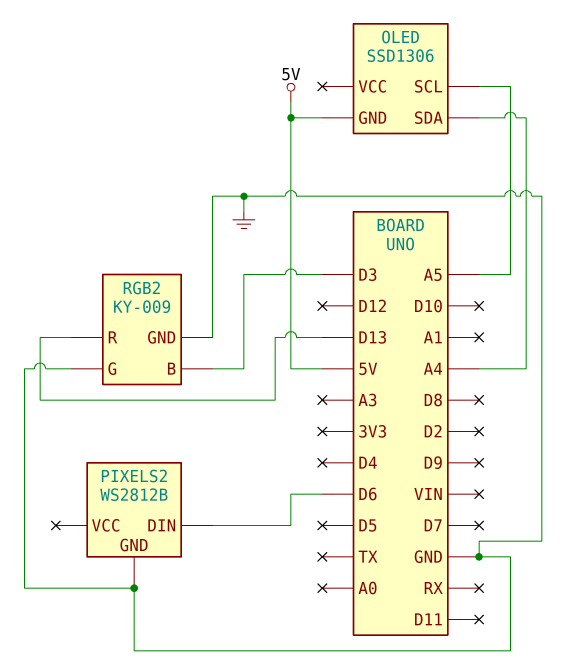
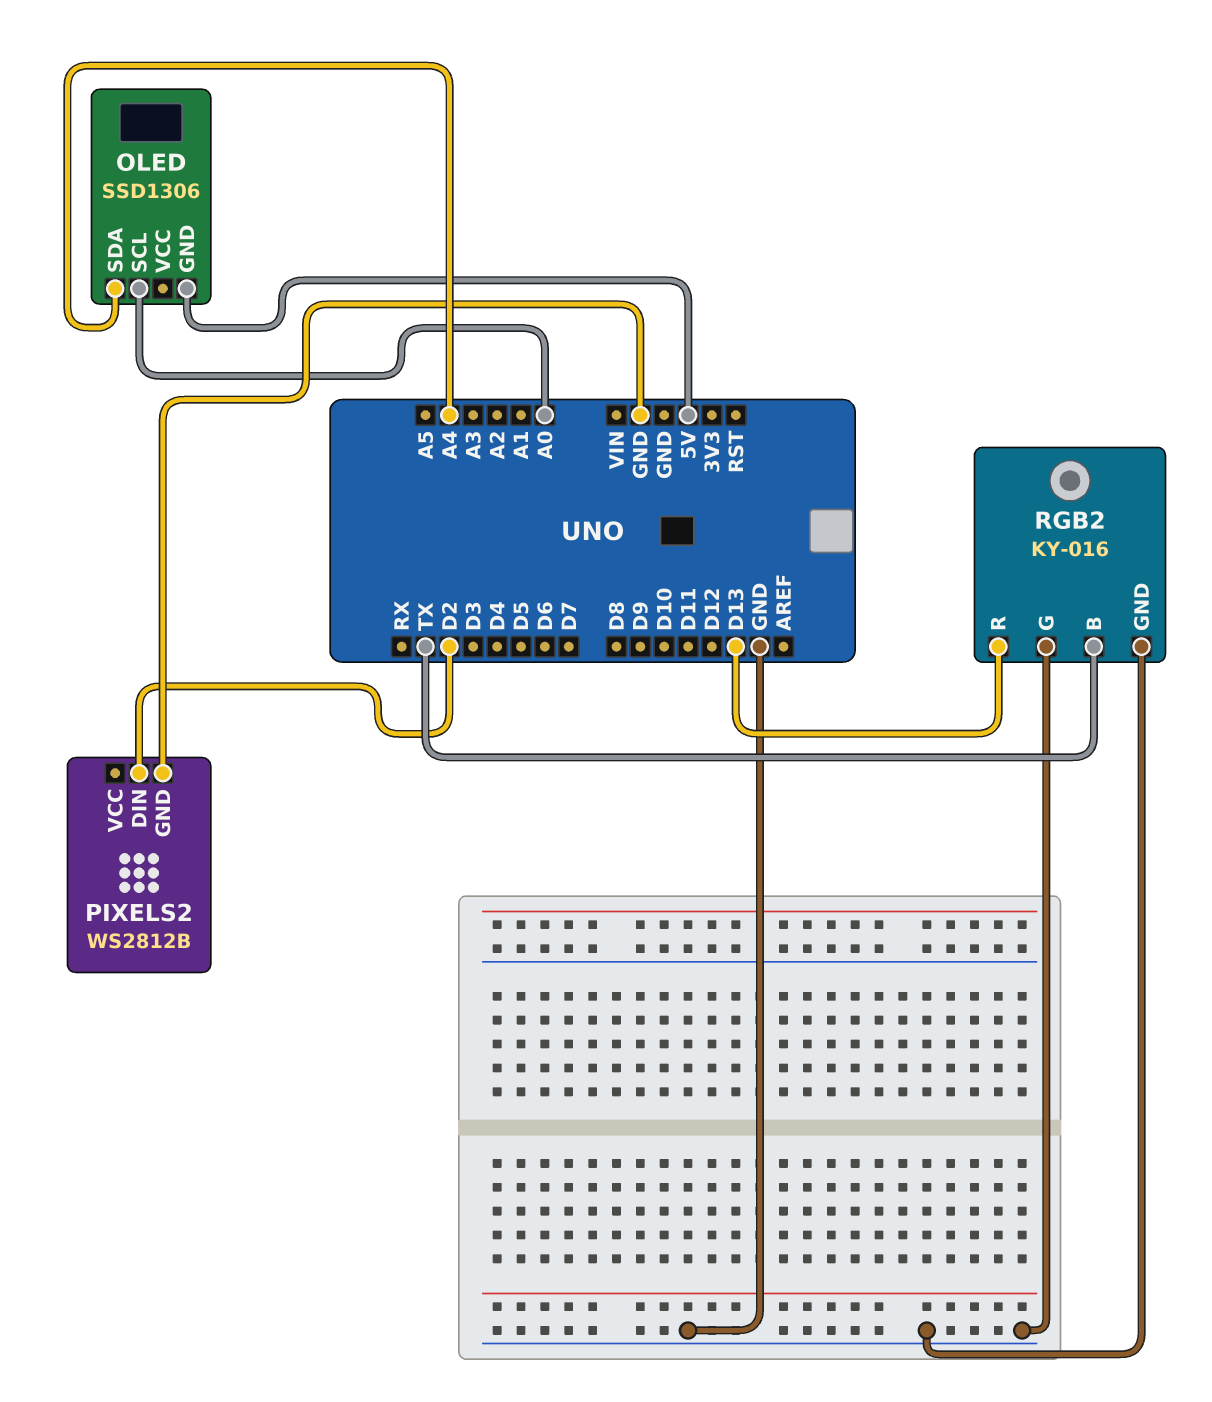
OLED pin SCL: A5 -> A0
PIXELS2 pin DIN: D6 -> D2
RGB2: KY-009 -> KY-016
RGB2 pin B: D3 -> TX

